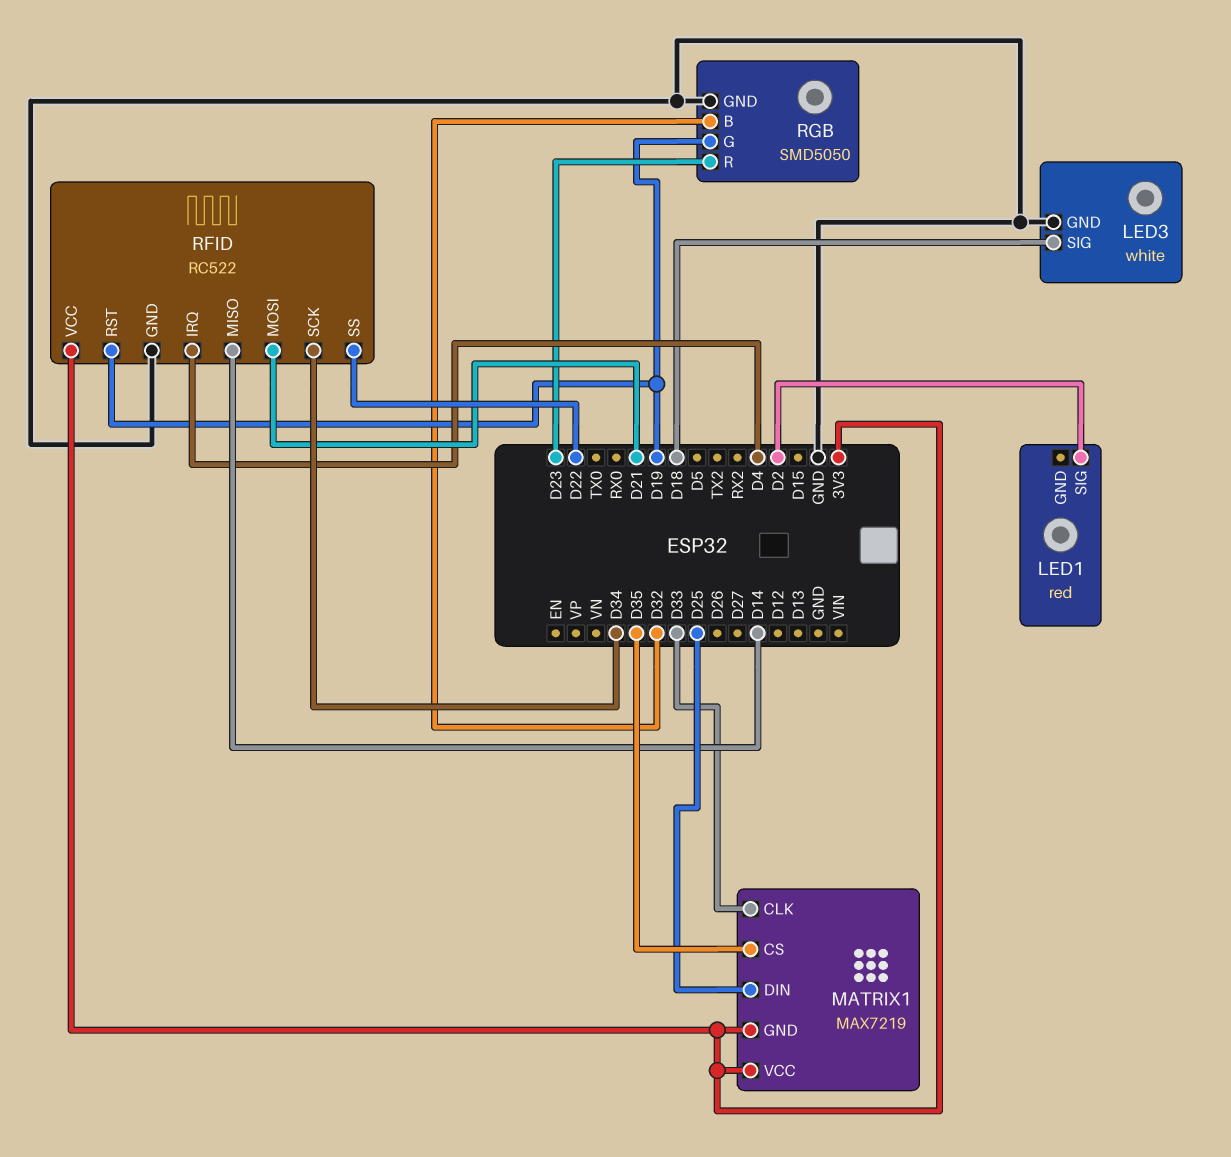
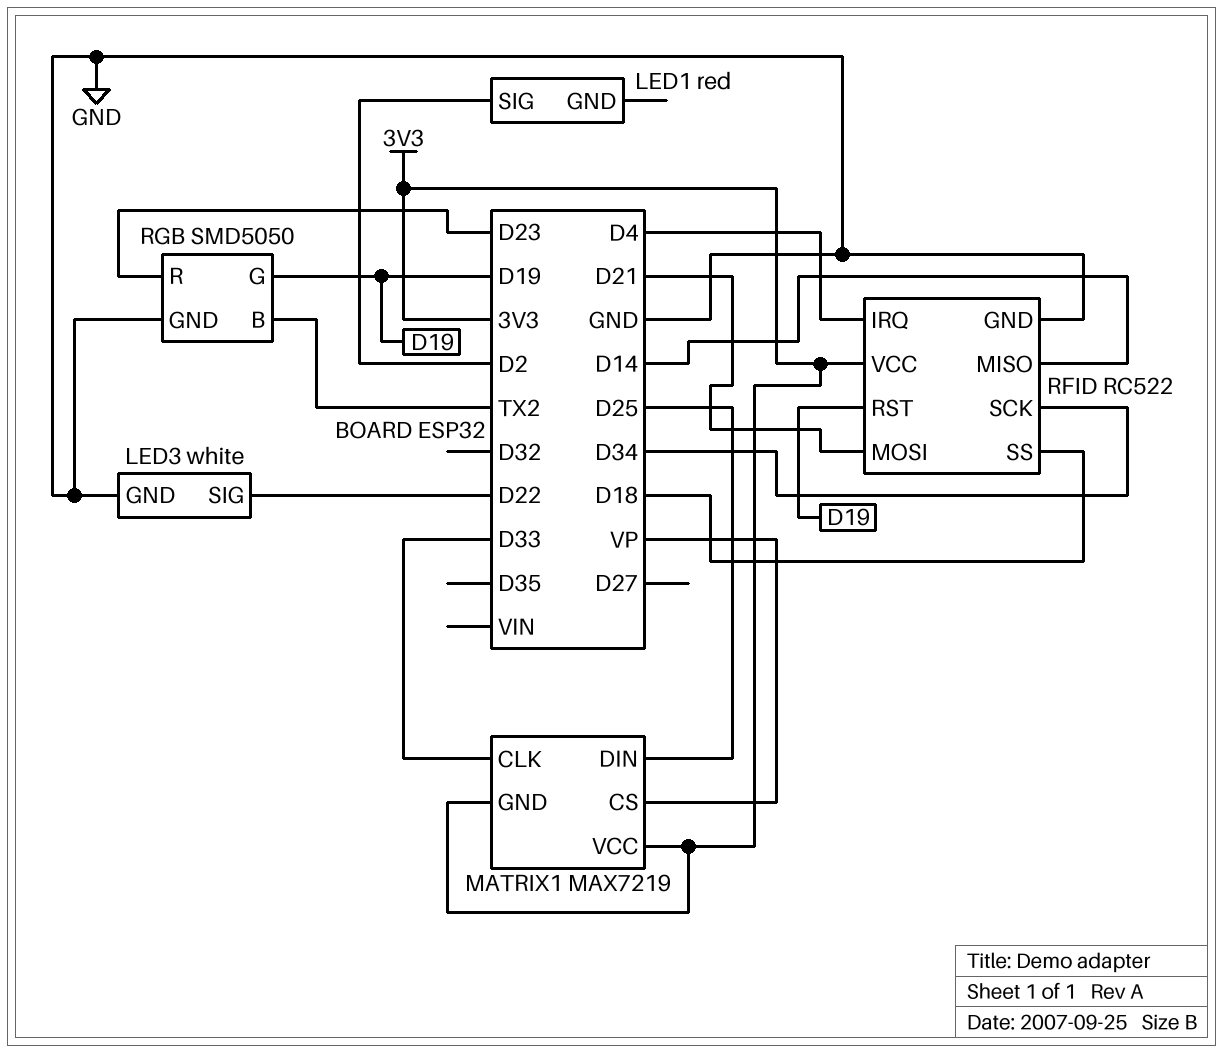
LED3 pin SIG: D18 -> D22
MATRIX1 pin CS: D35 -> VP
RFID pin SS: D22 -> D18
RGB pin B: D32 -> TX2

